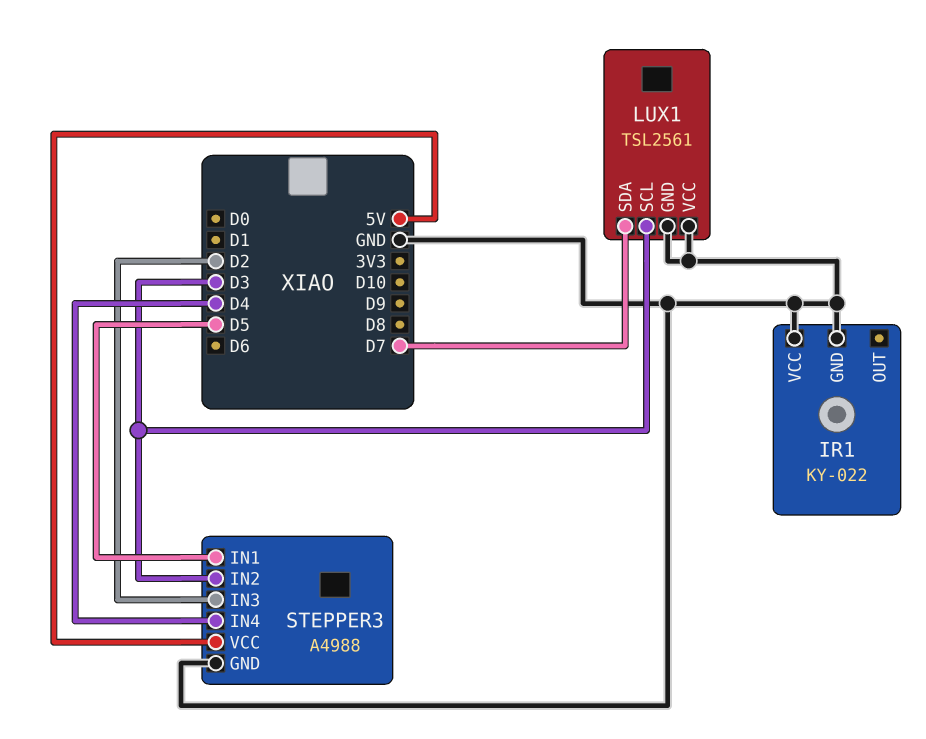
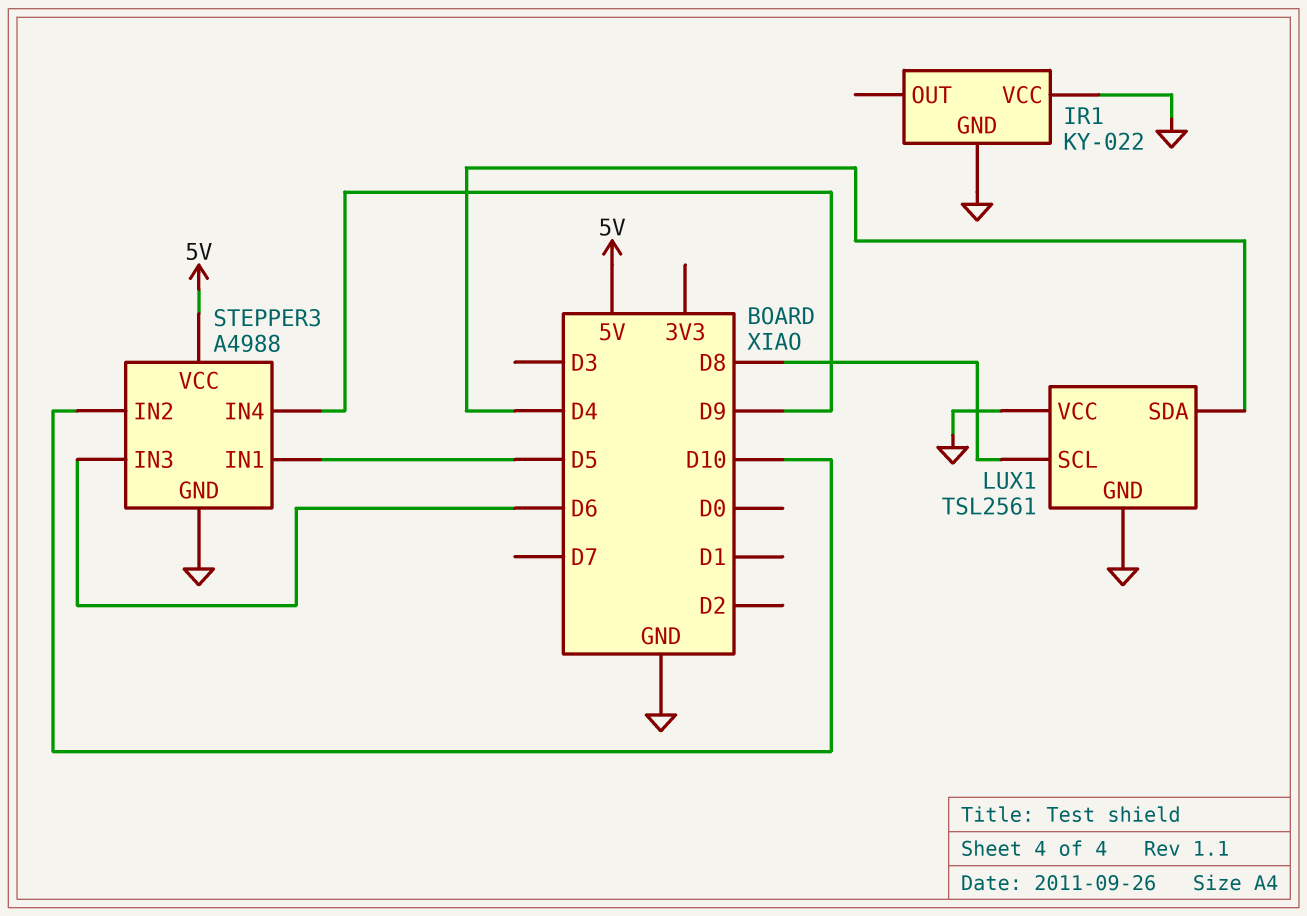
LUX1 pin SCL: D3 -> D8
LUX1 pin SDA: D7 -> D4
STEPPER3 pin IN2: D3 -> D10
STEPPER3 pin IN3: D2 -> D6
STEPPER3 pin IN4: D4 -> D9

